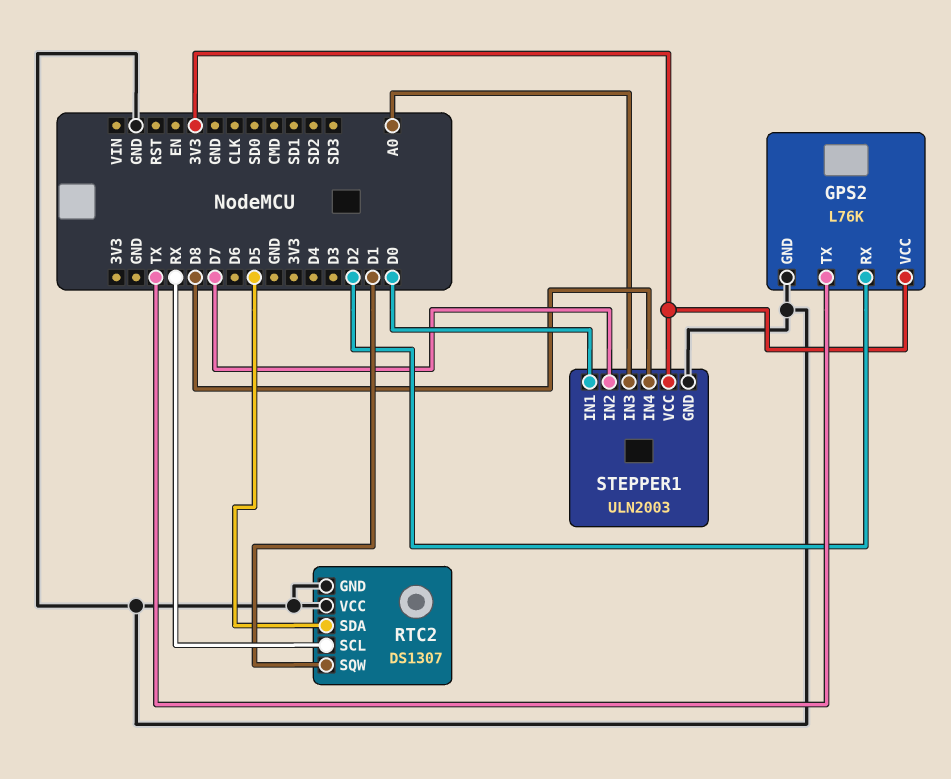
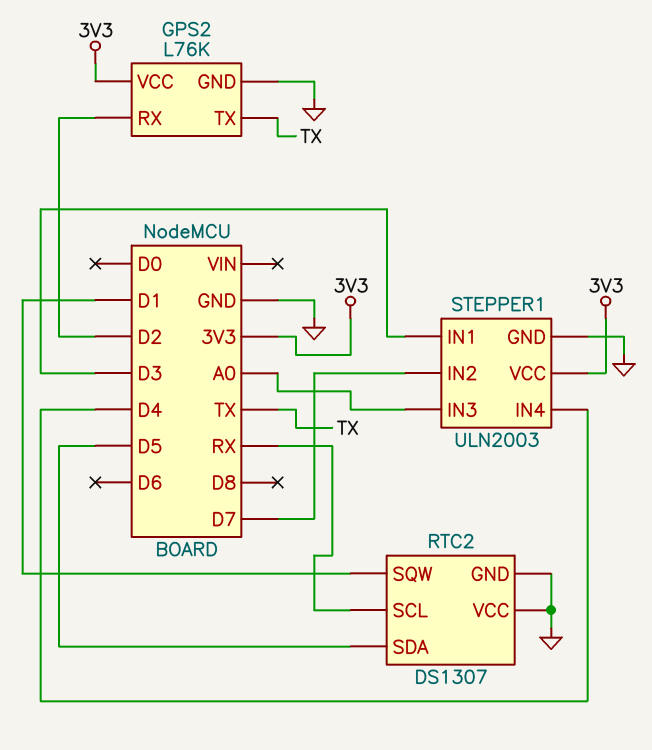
STEPPER1 pin IN1: D0 -> D3
STEPPER1 pin IN4: D8 -> D4

